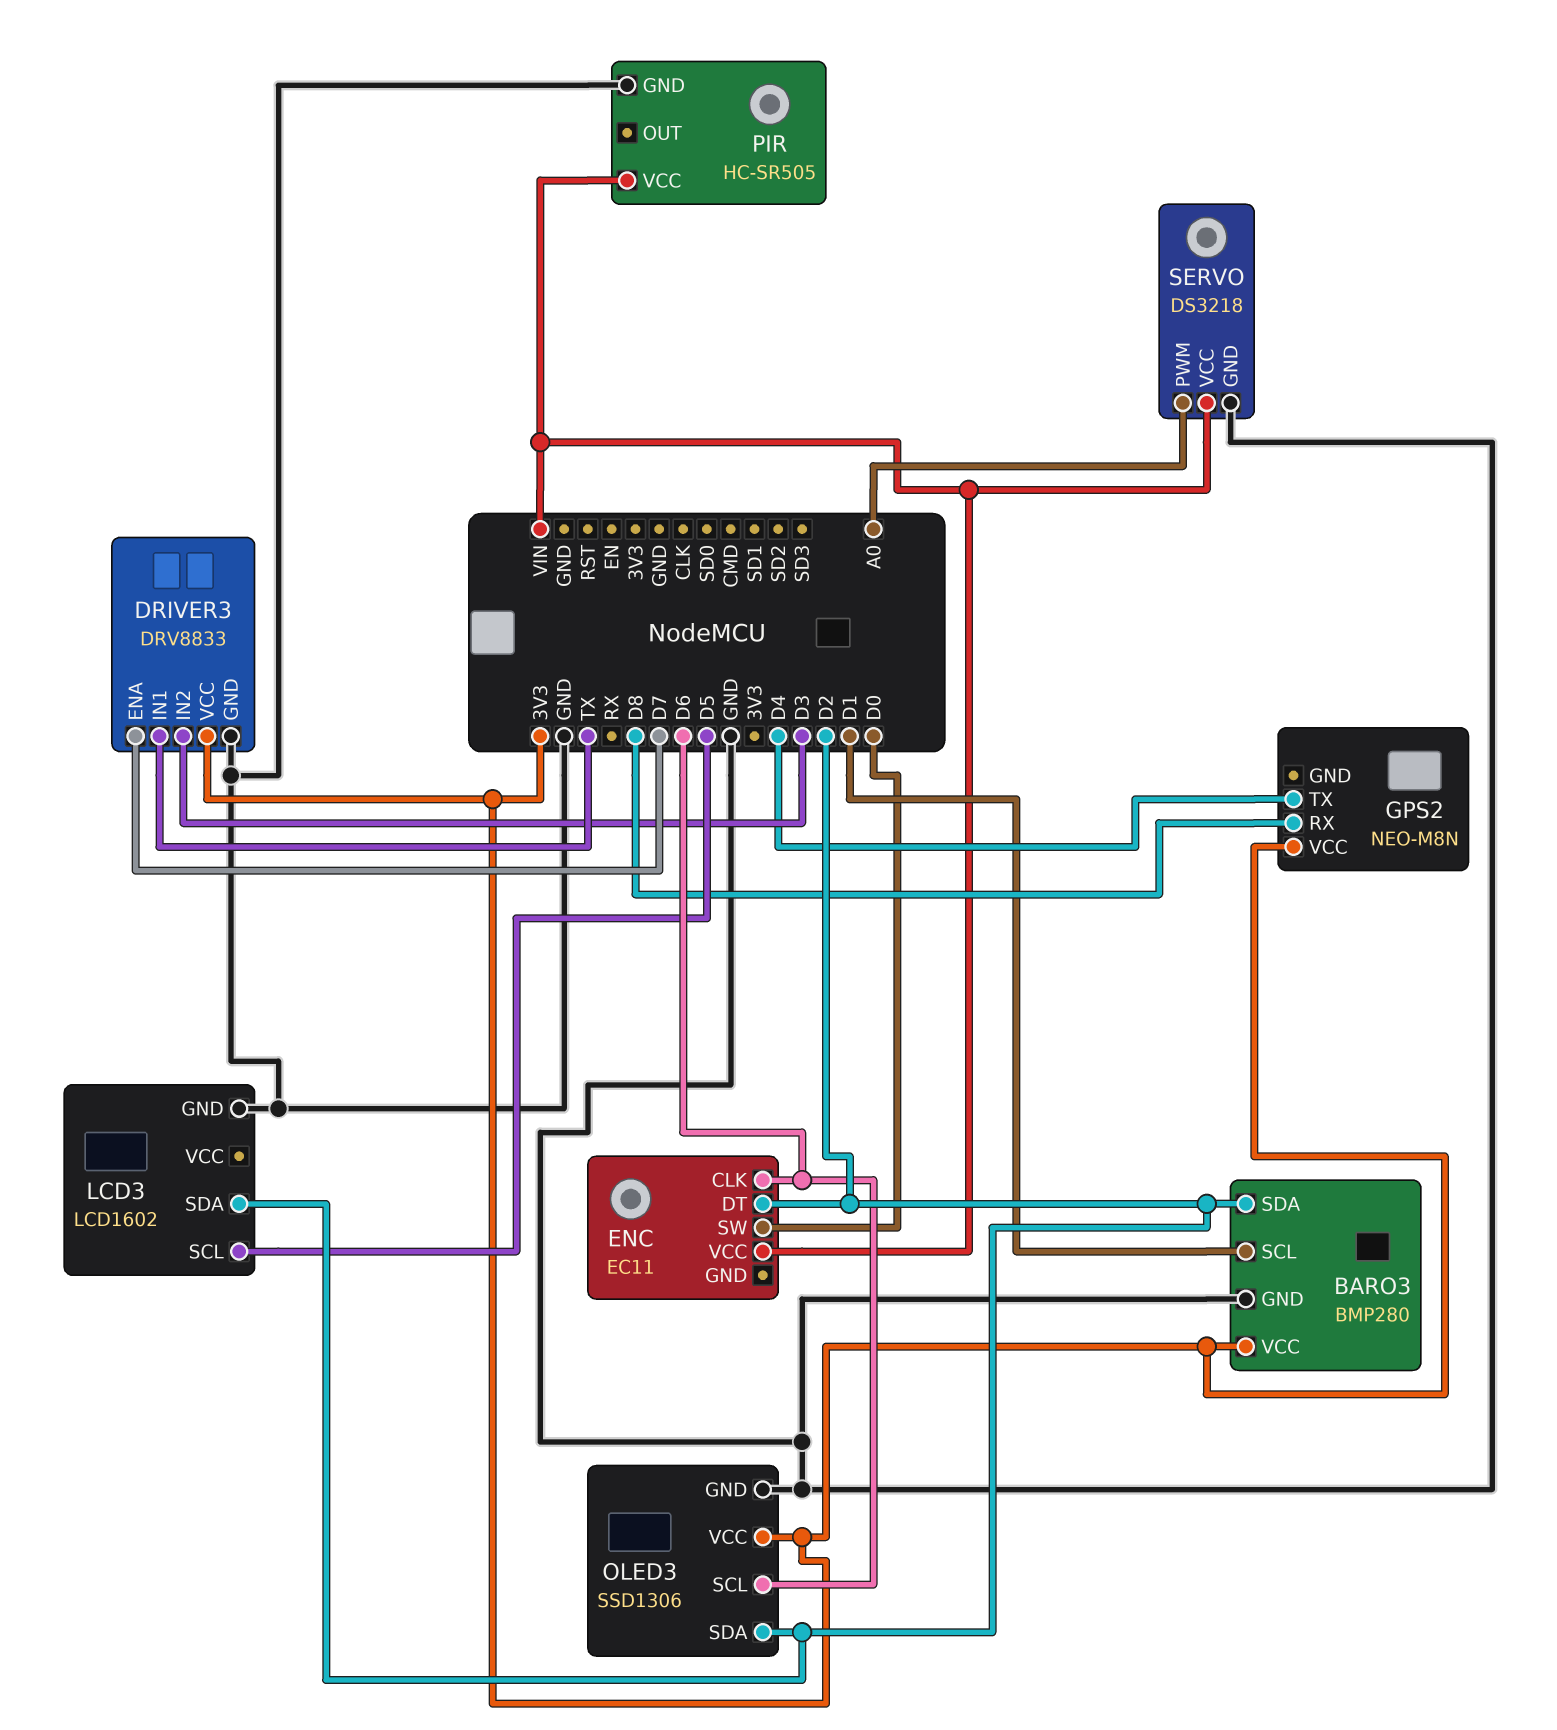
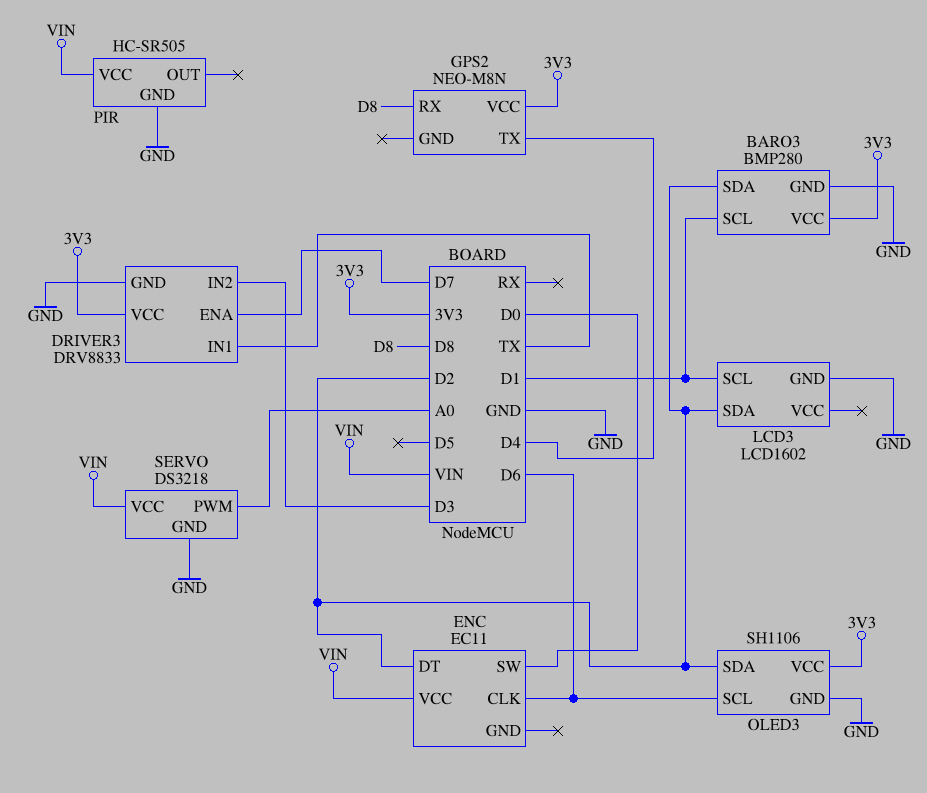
LCD3 pin SCL: D5 -> D1
OLED3: SSD1306 -> SH1106

